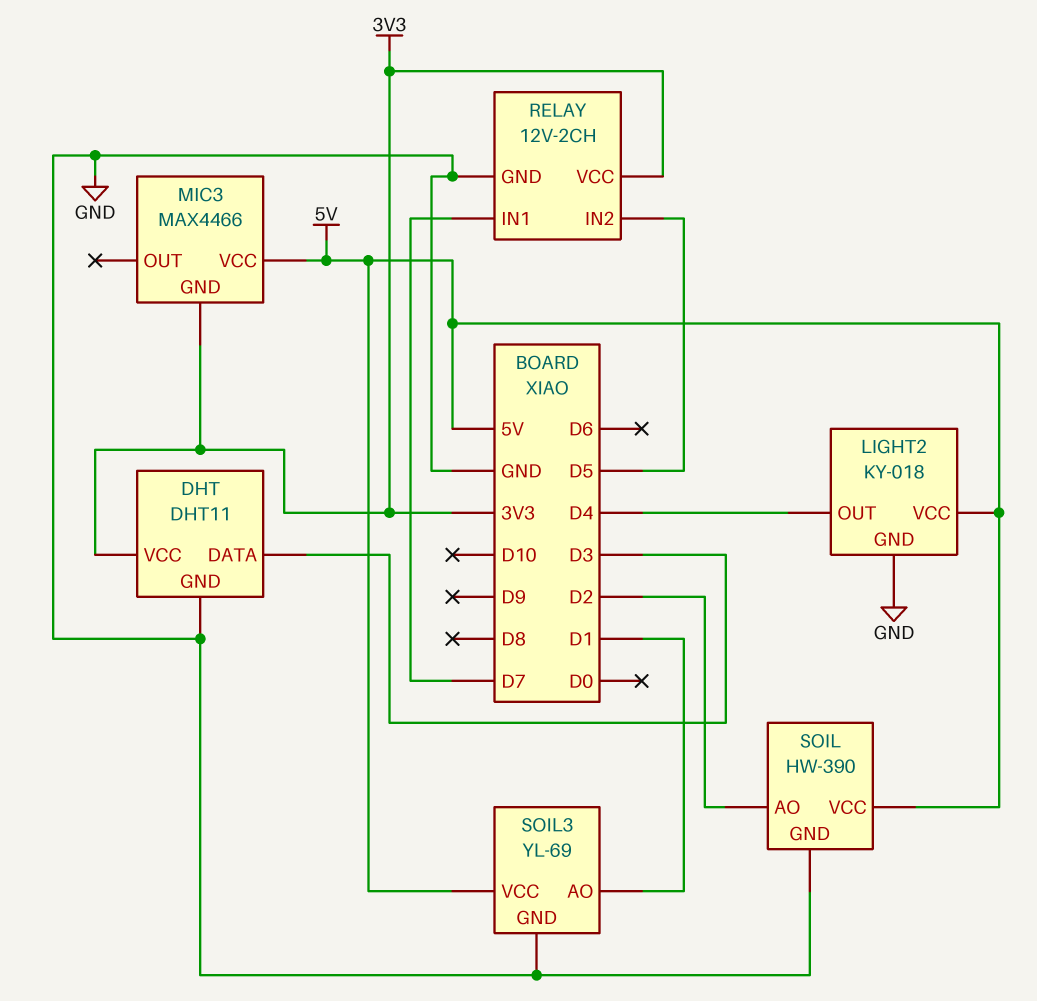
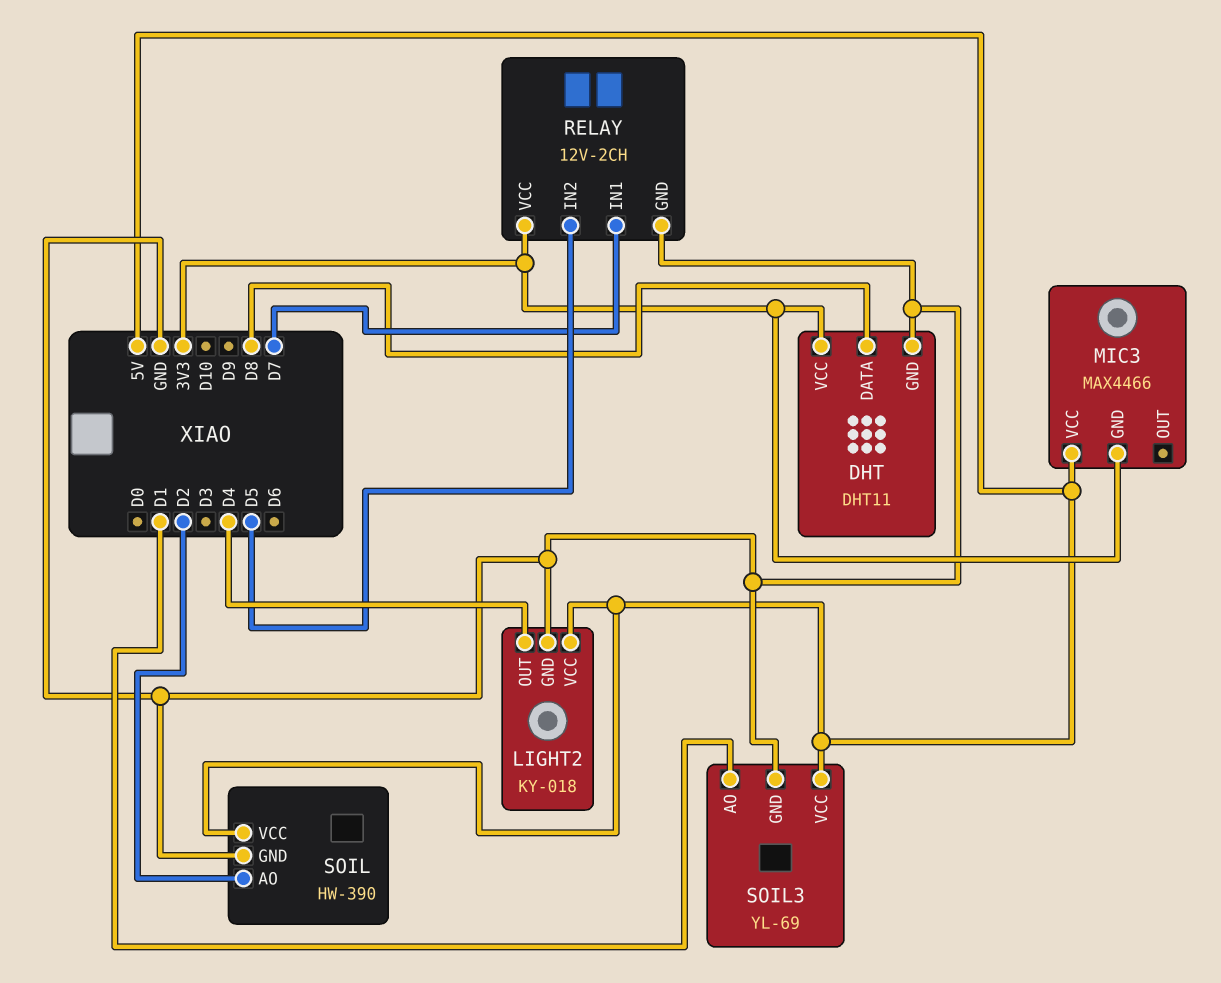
DHT pin DATA: D3 -> D8

